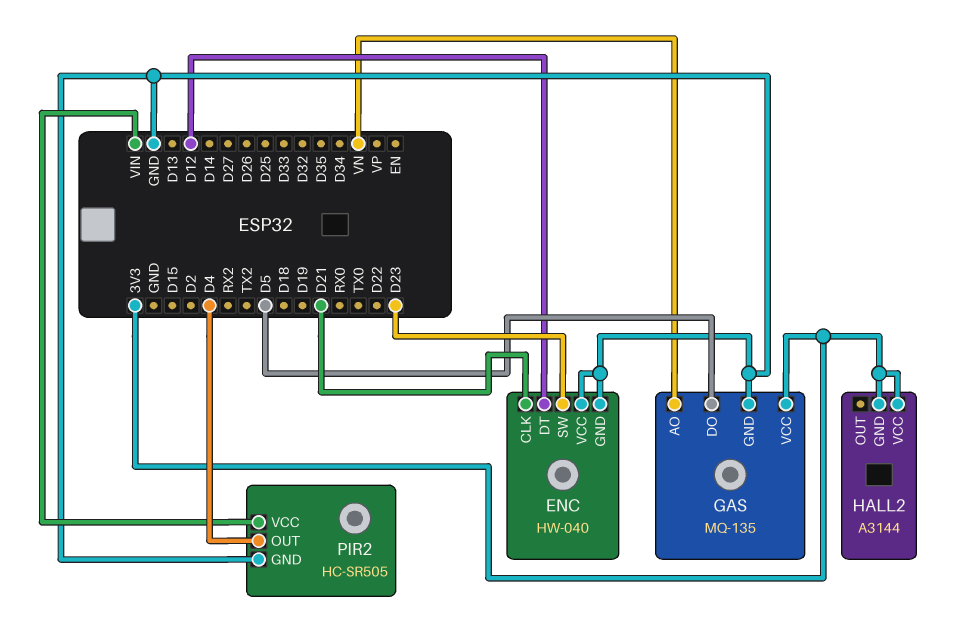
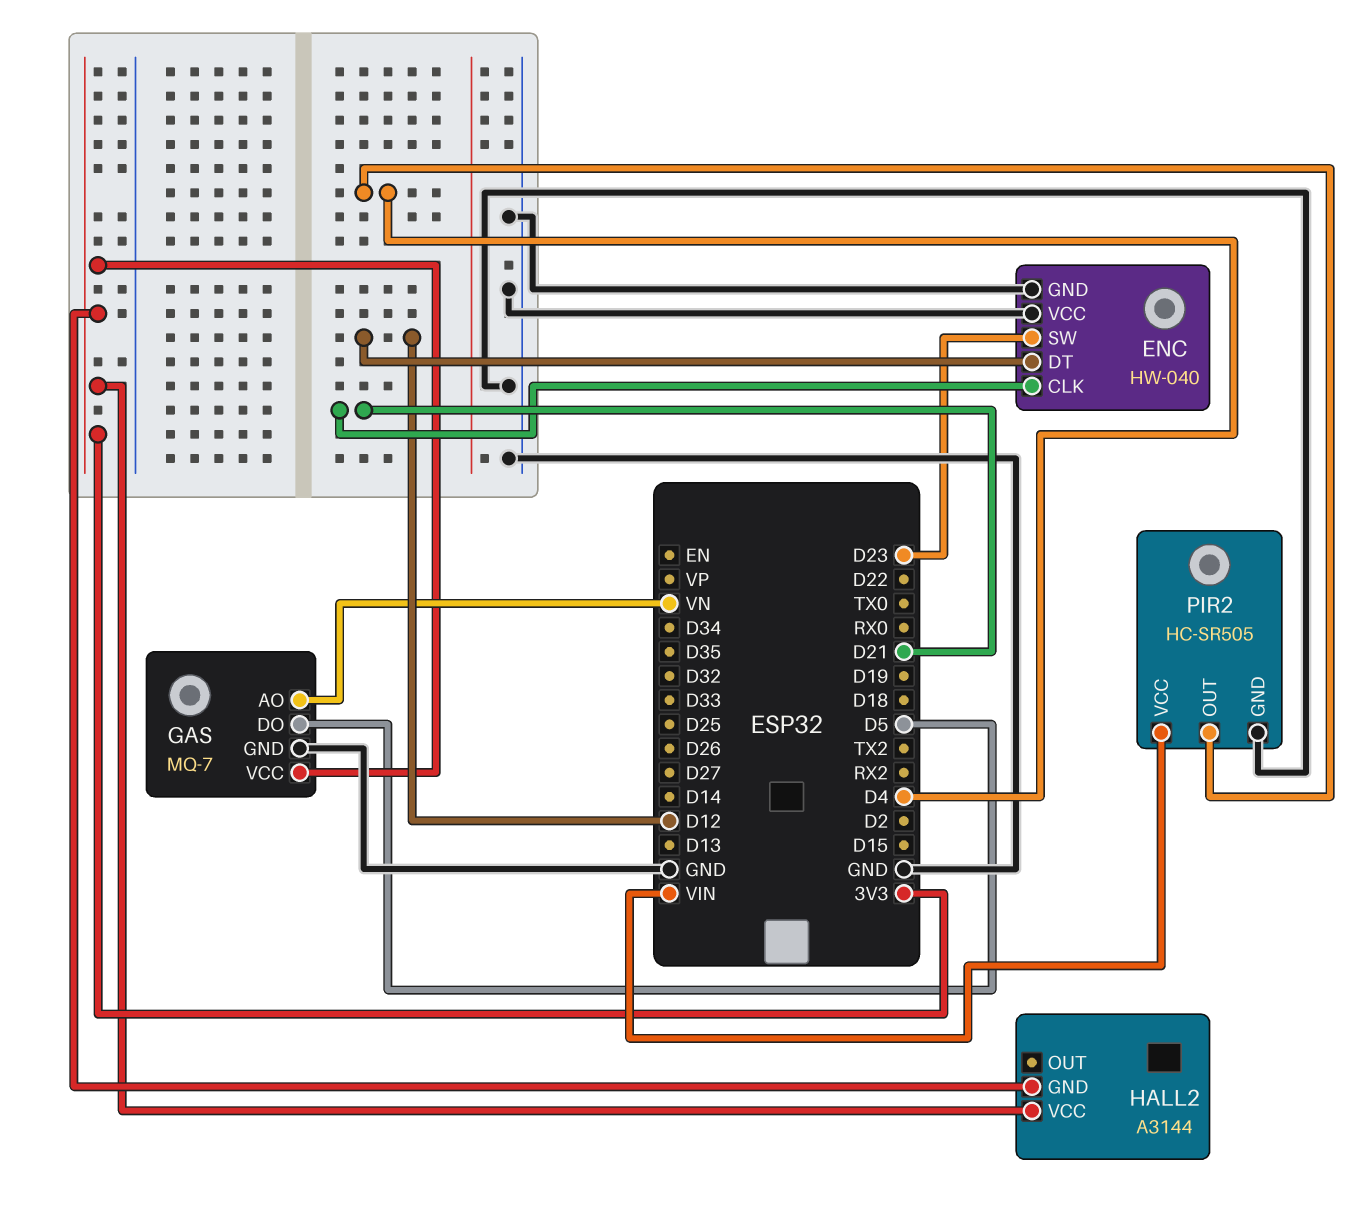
GAS: MQ-135 -> MQ-7

